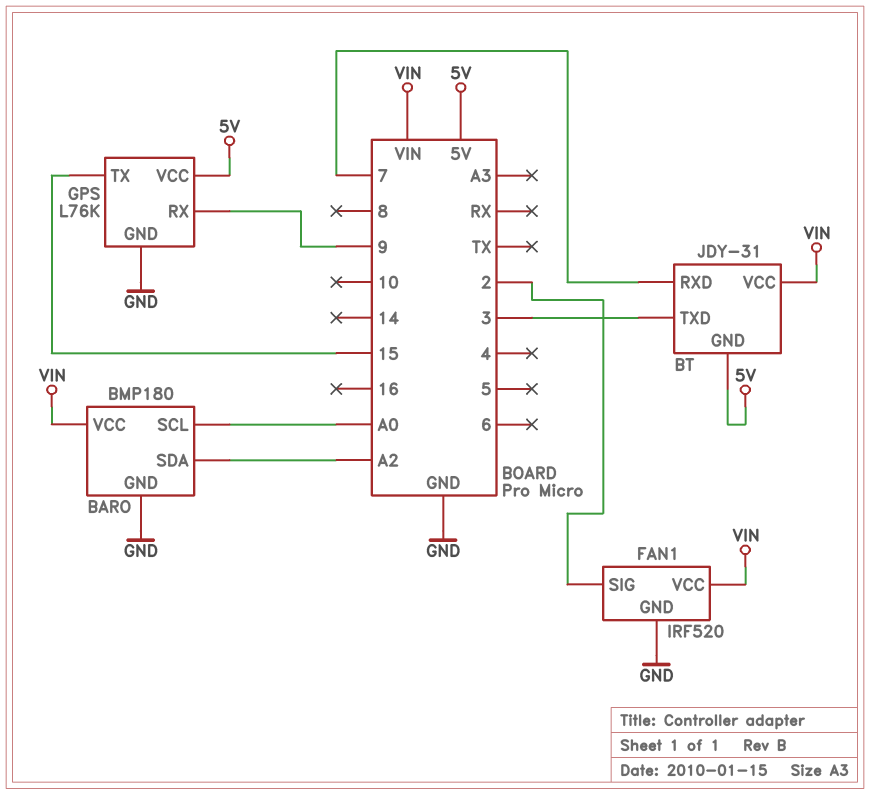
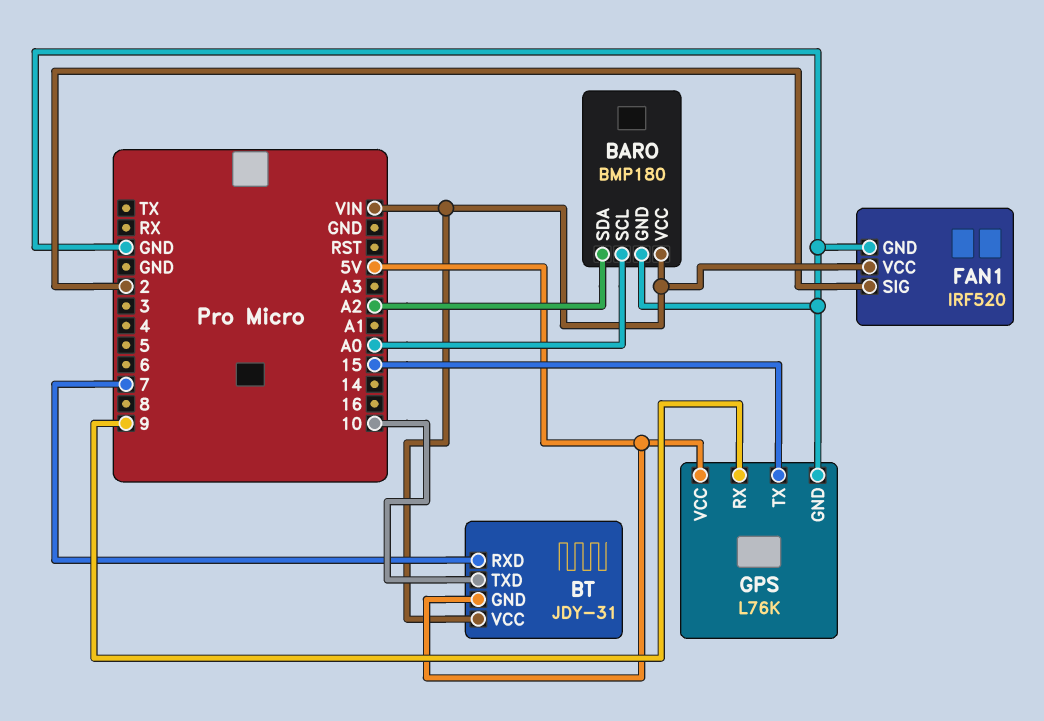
BT pin TXD: 3 -> 10

